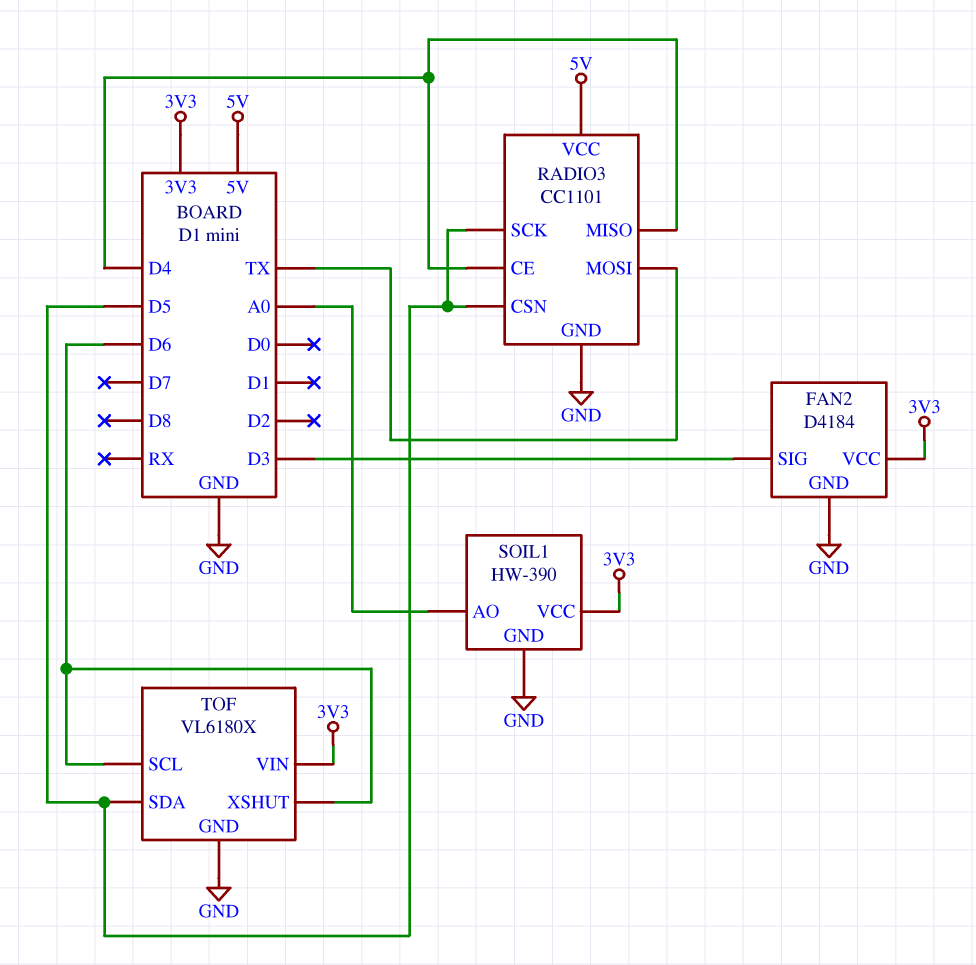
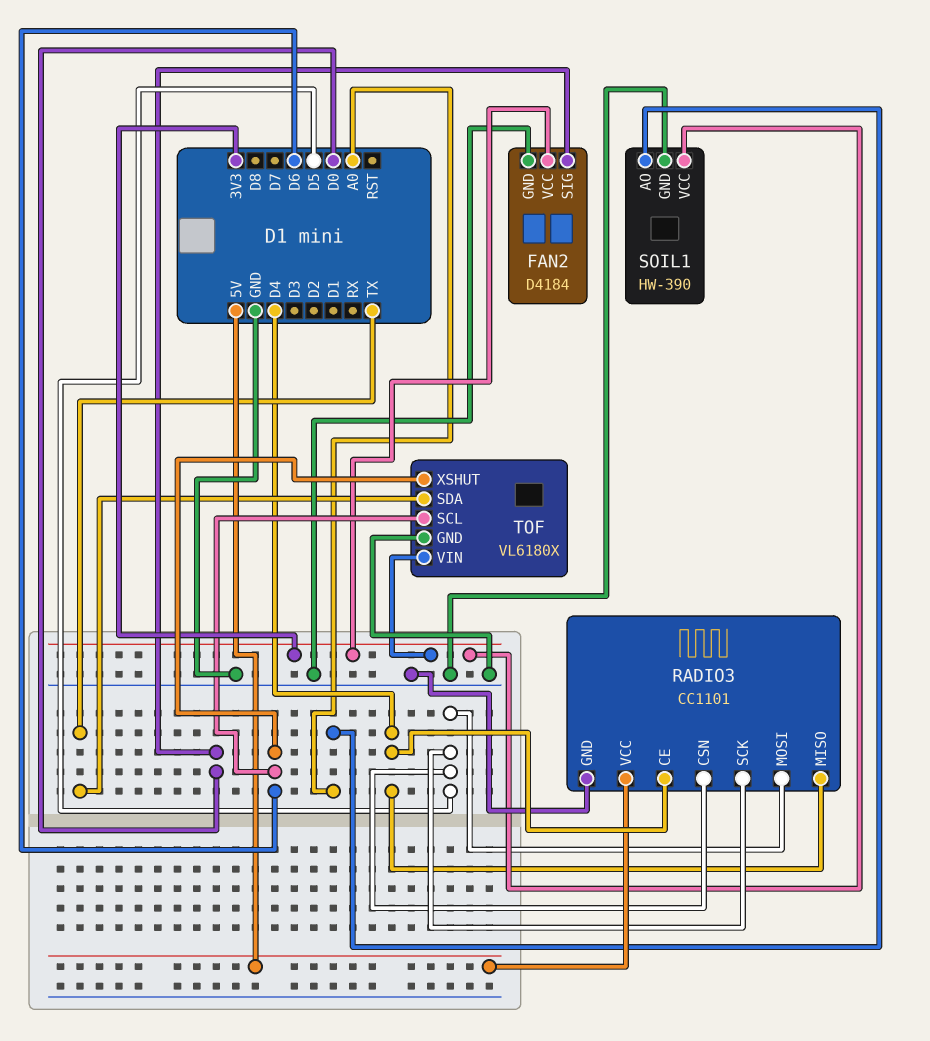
FAN2 pin SIG: D3 -> D0
RADIO3 pin MOSI: TX -> D5
TOF pin SDA: D5 -> TX

